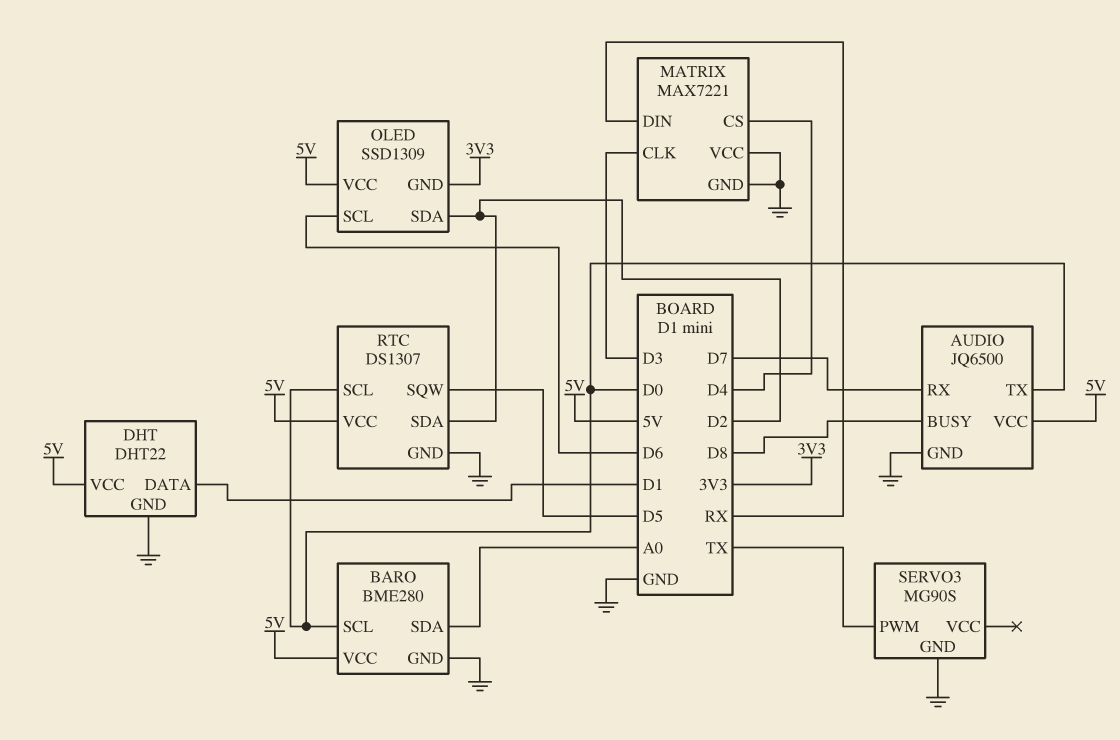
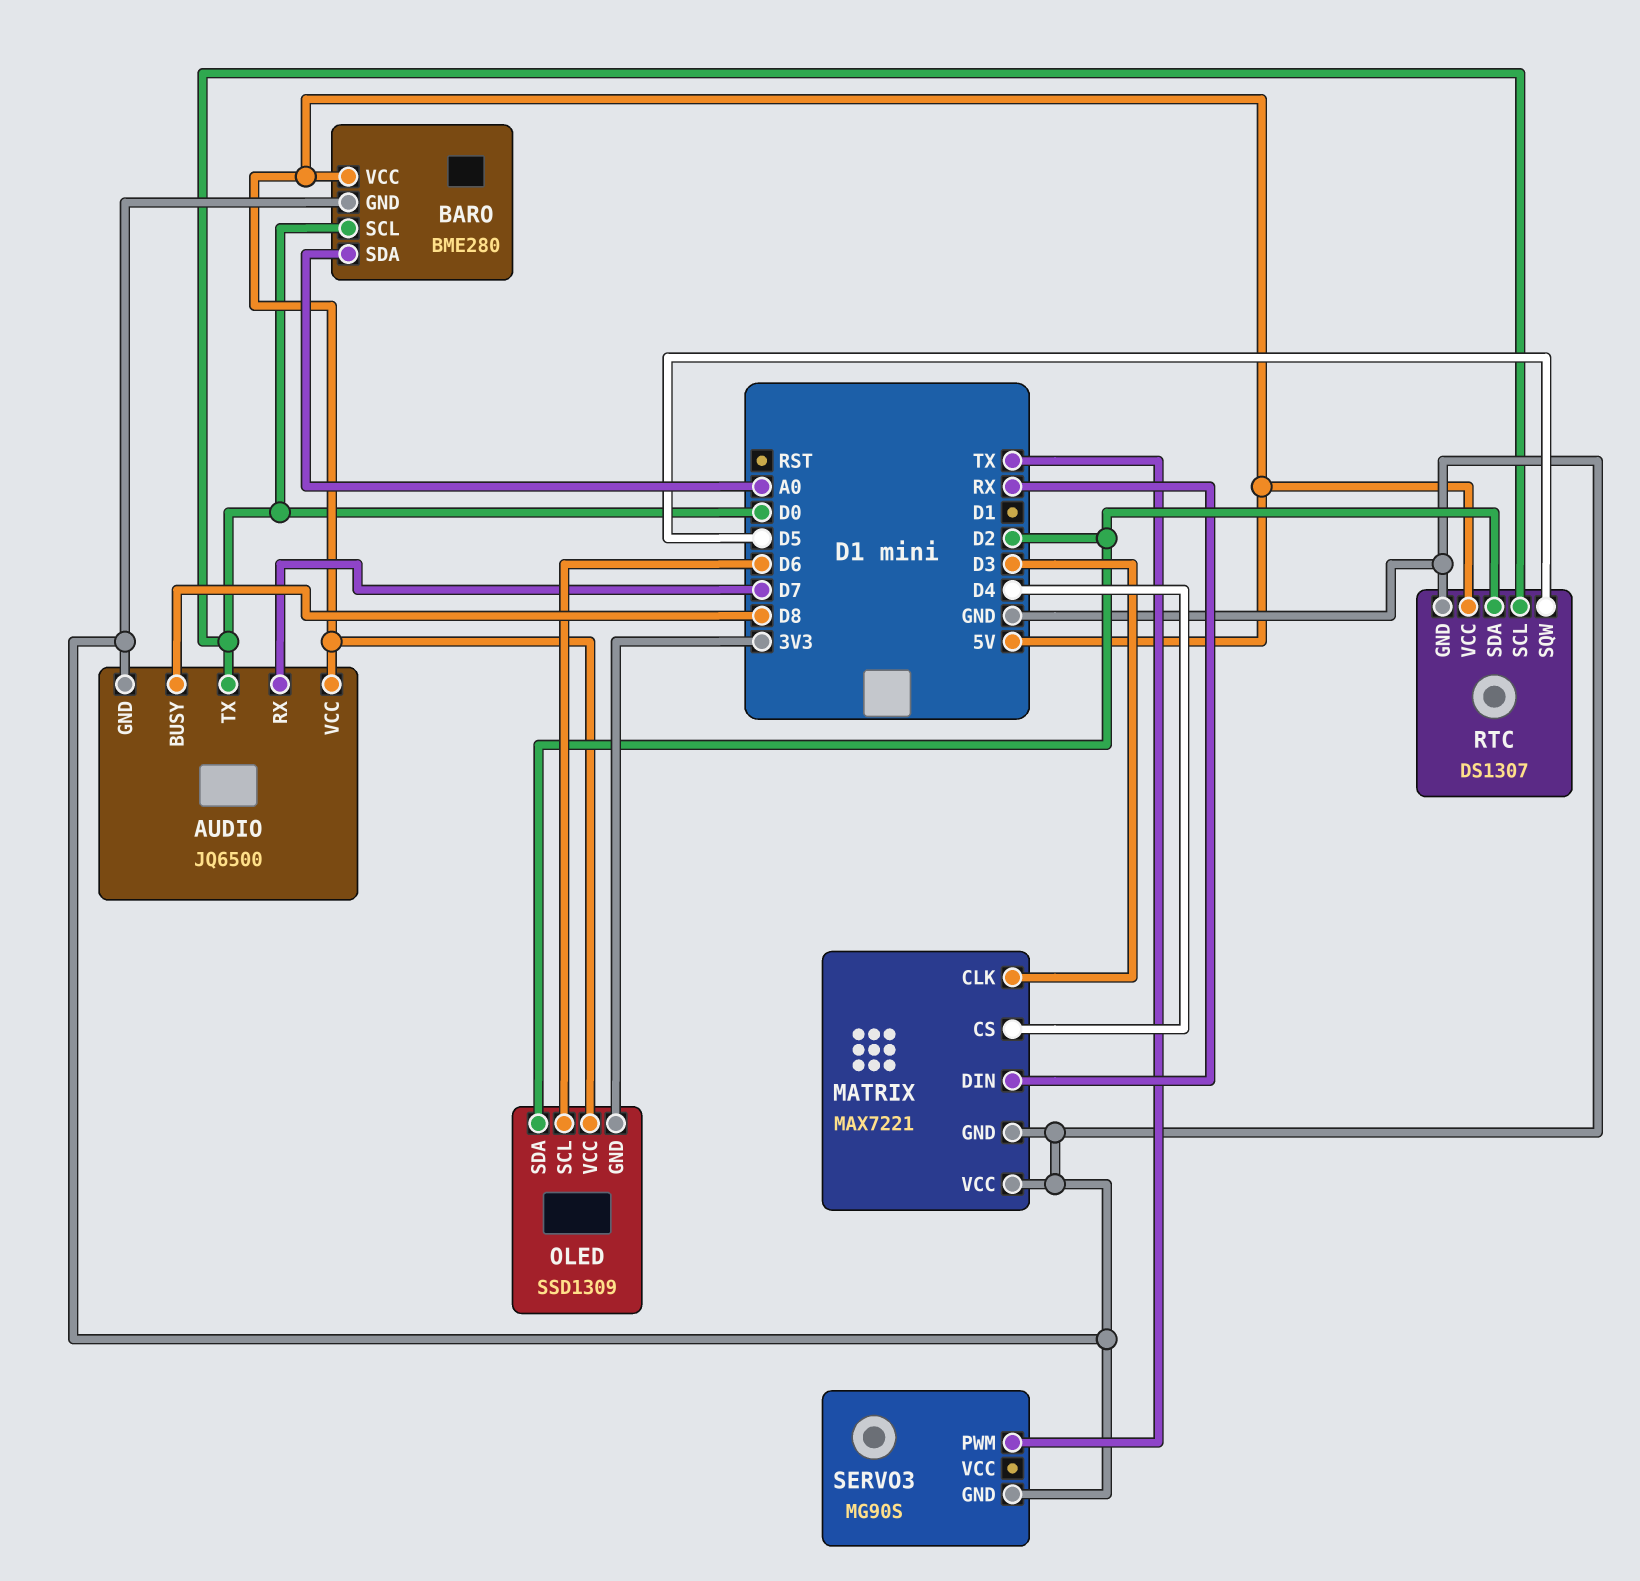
DHT: DHT22 -> none
DHT pin DATA: D1 -> none
DHT pin GND: GND -> none
DHT pin VCC: 5V -> none

